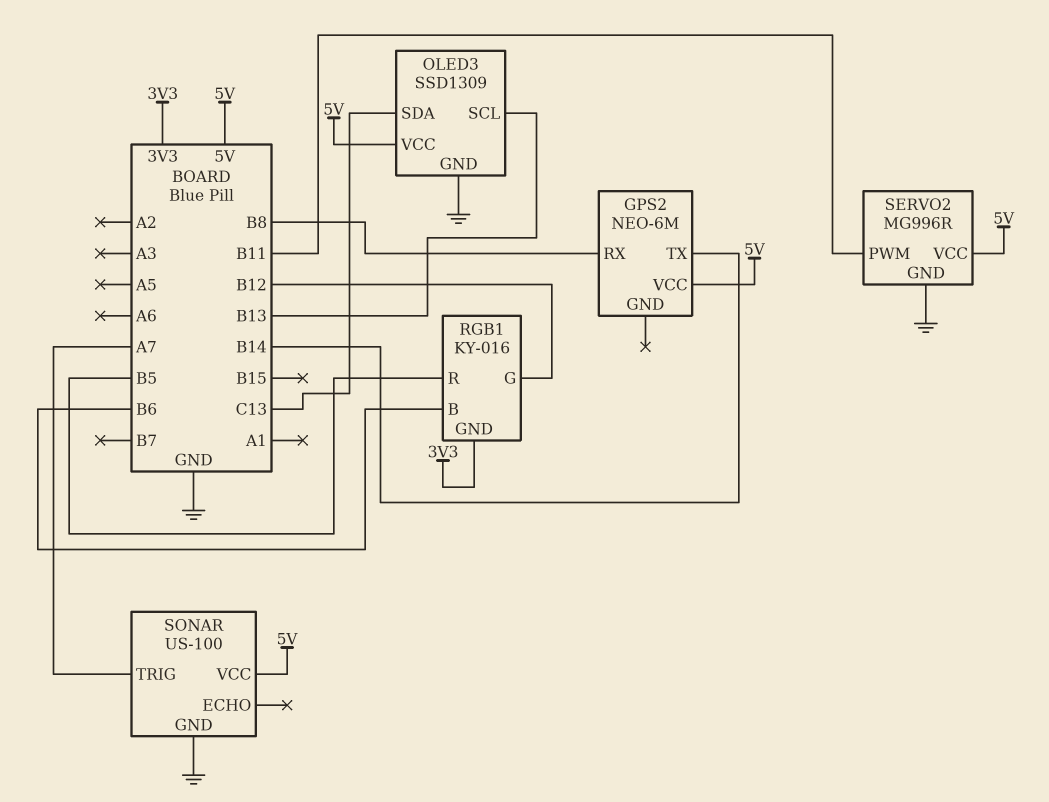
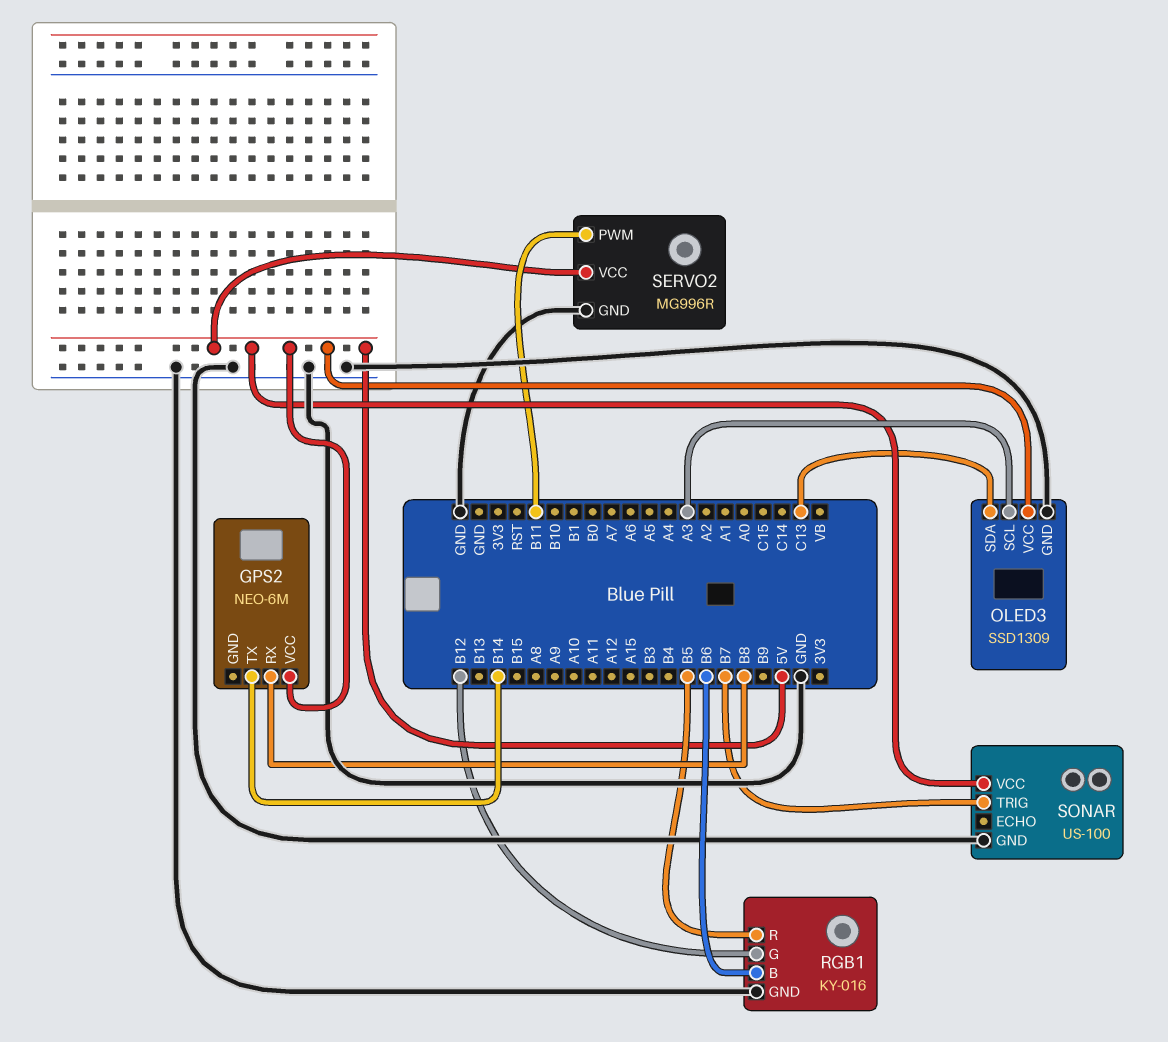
OLED3 pin SCL: B13 -> A3
RGB1 pin GND: 3V3 -> GND
SONAR pin TRIG: A7 -> B7

